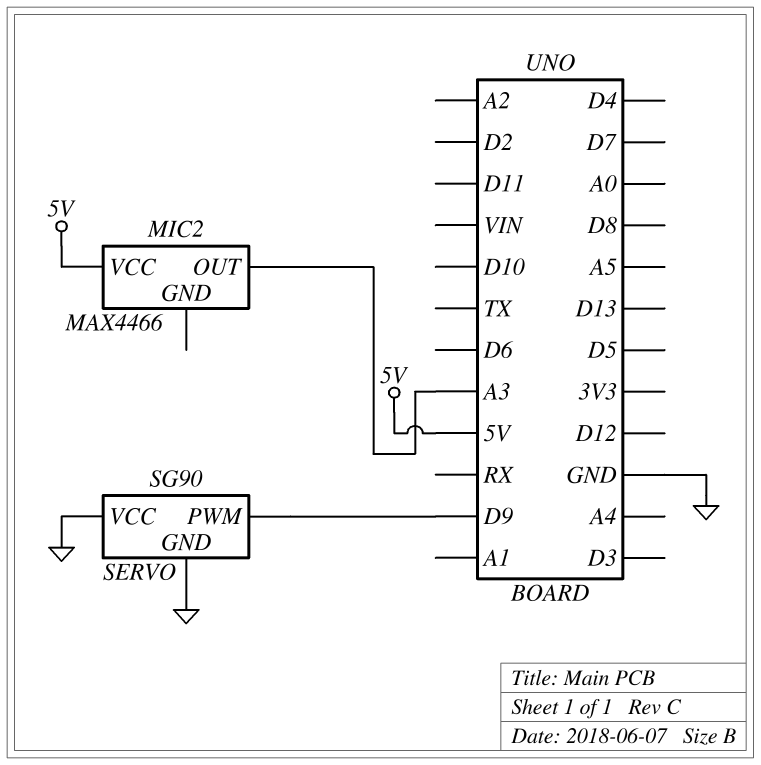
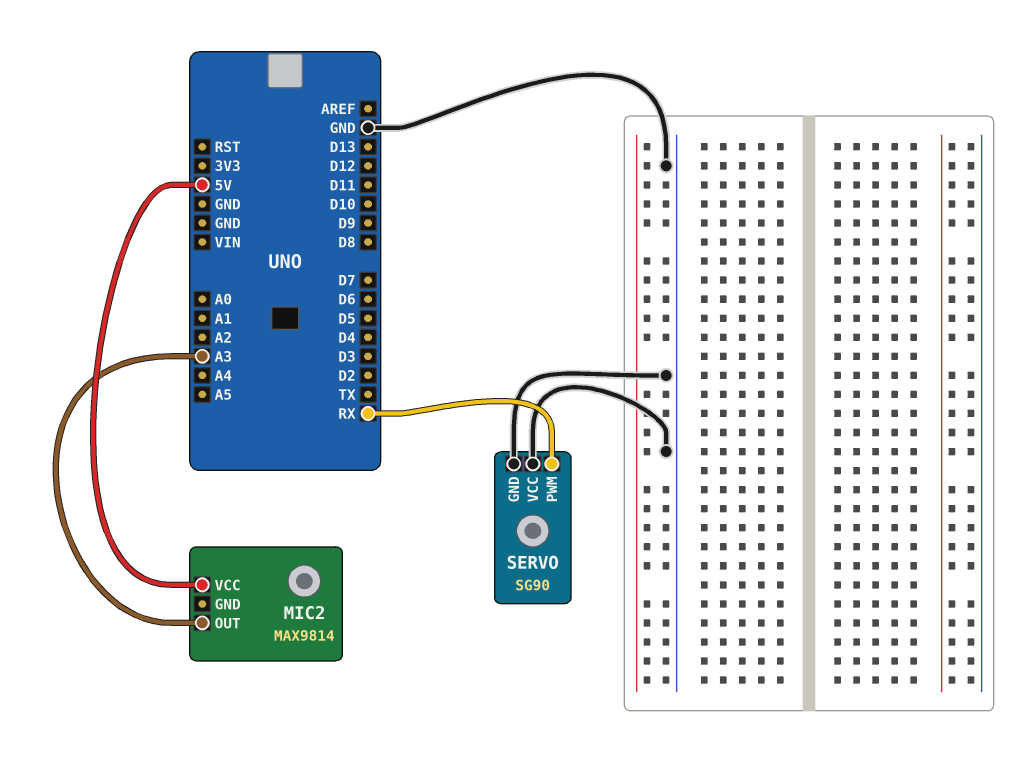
MIC2: MAX4466 -> MAX9814
SERVO pin PWM: D9 -> RX

